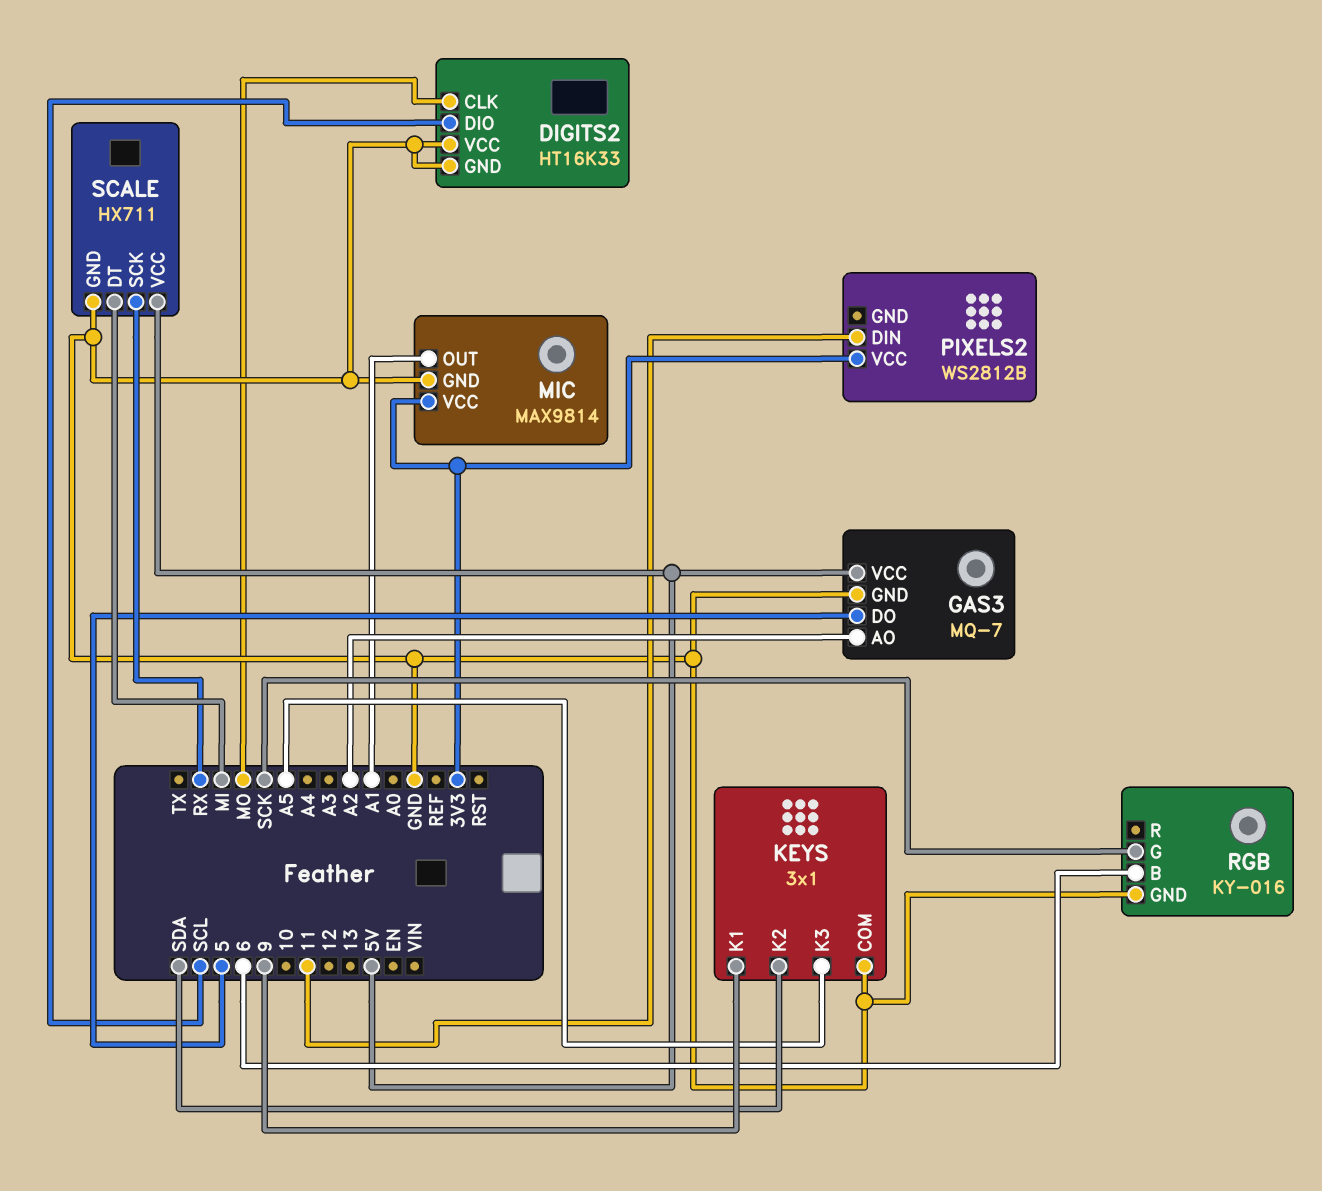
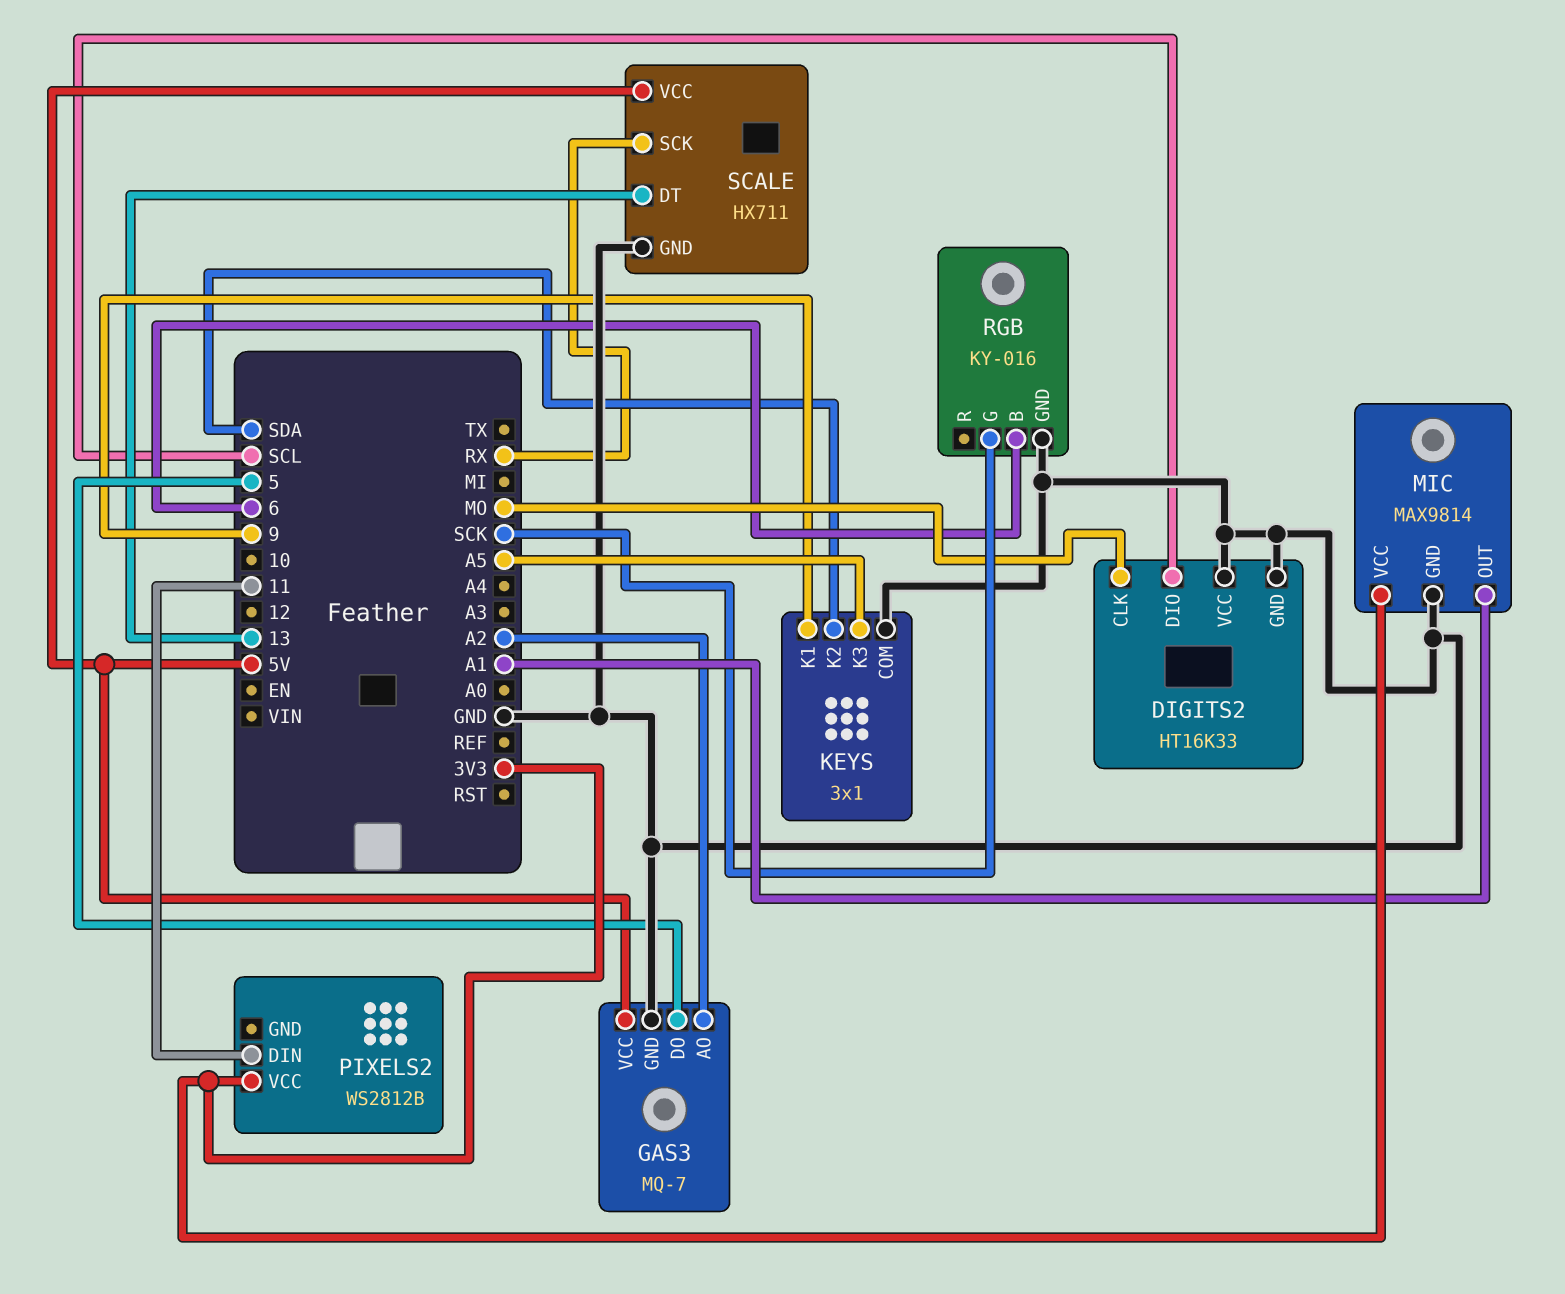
SCALE pin DT: MI -> 13

